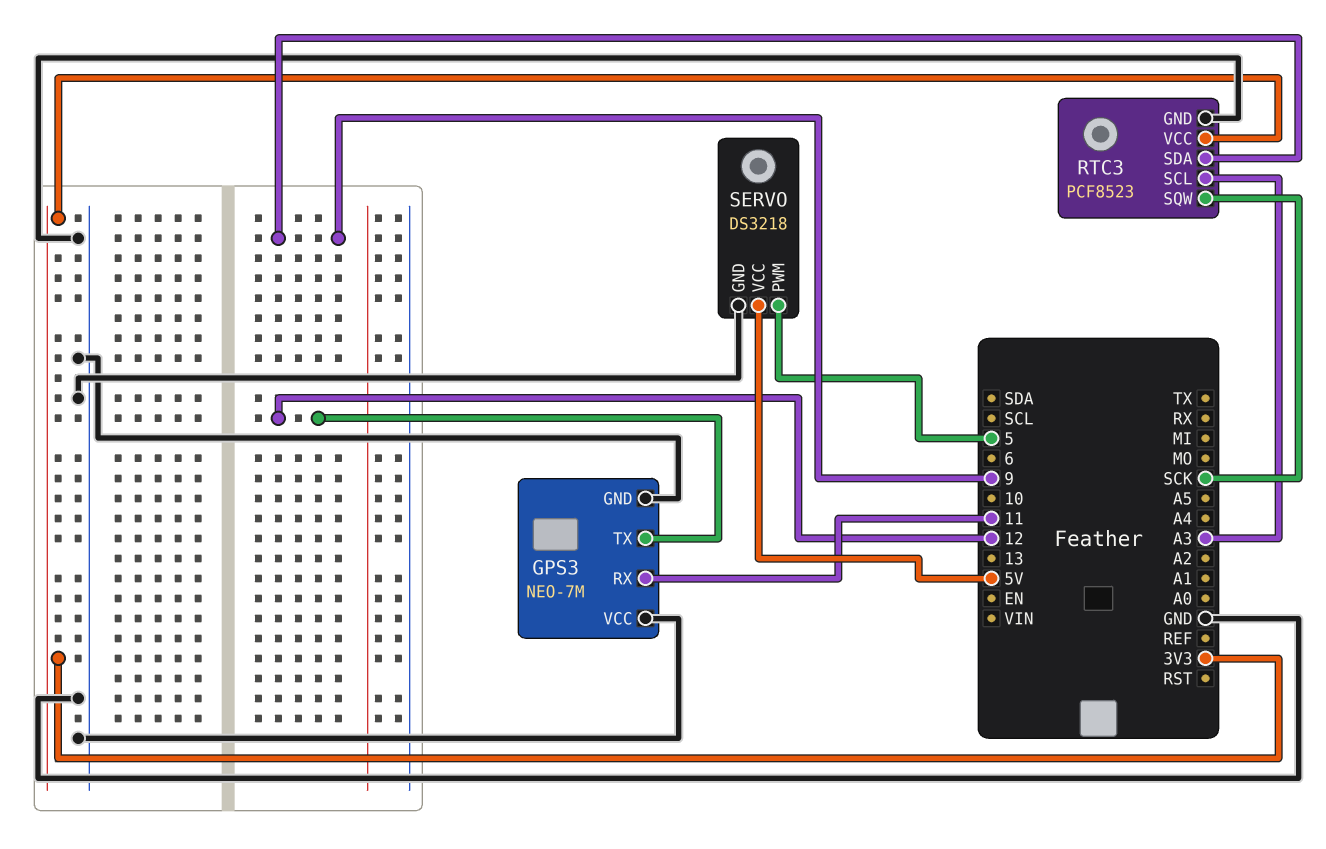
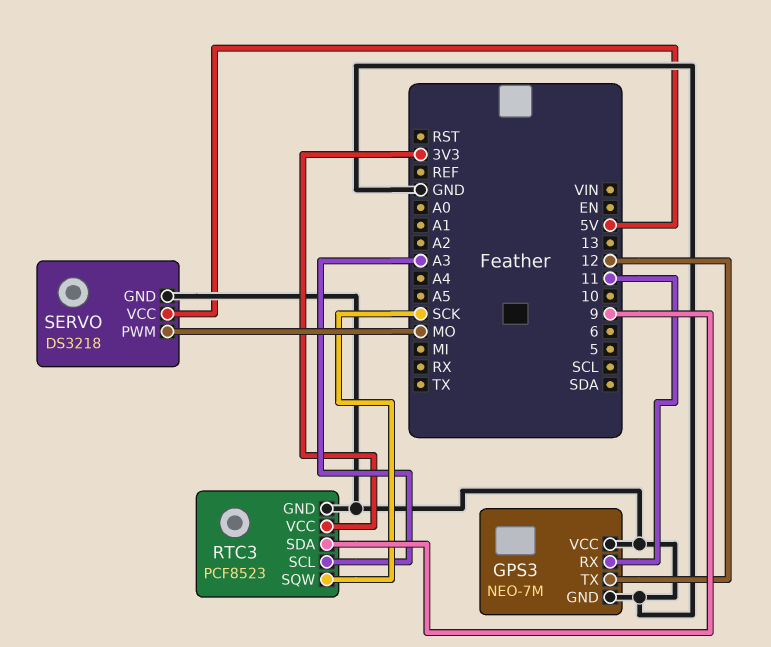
SERVO pin PWM: 5 -> MO

